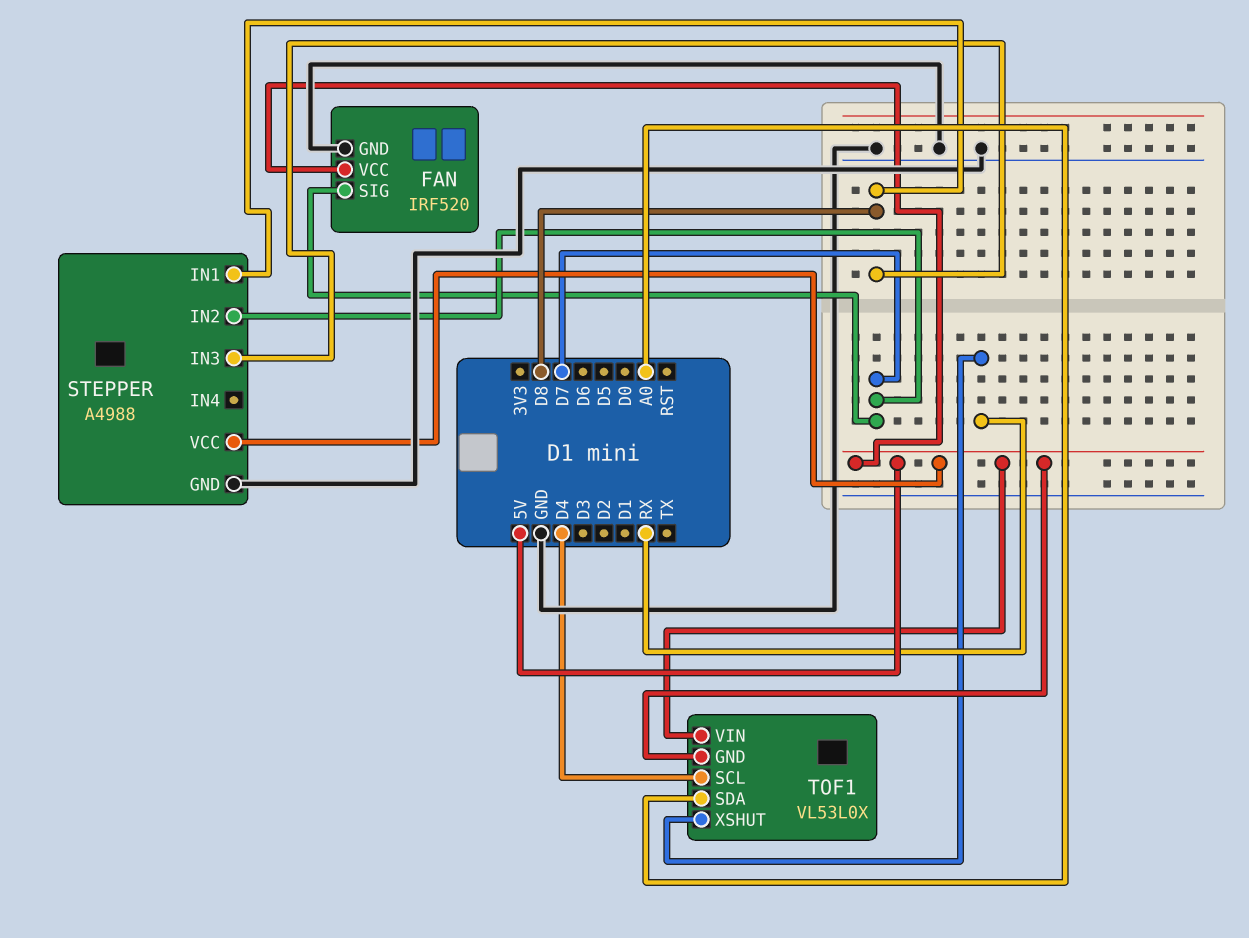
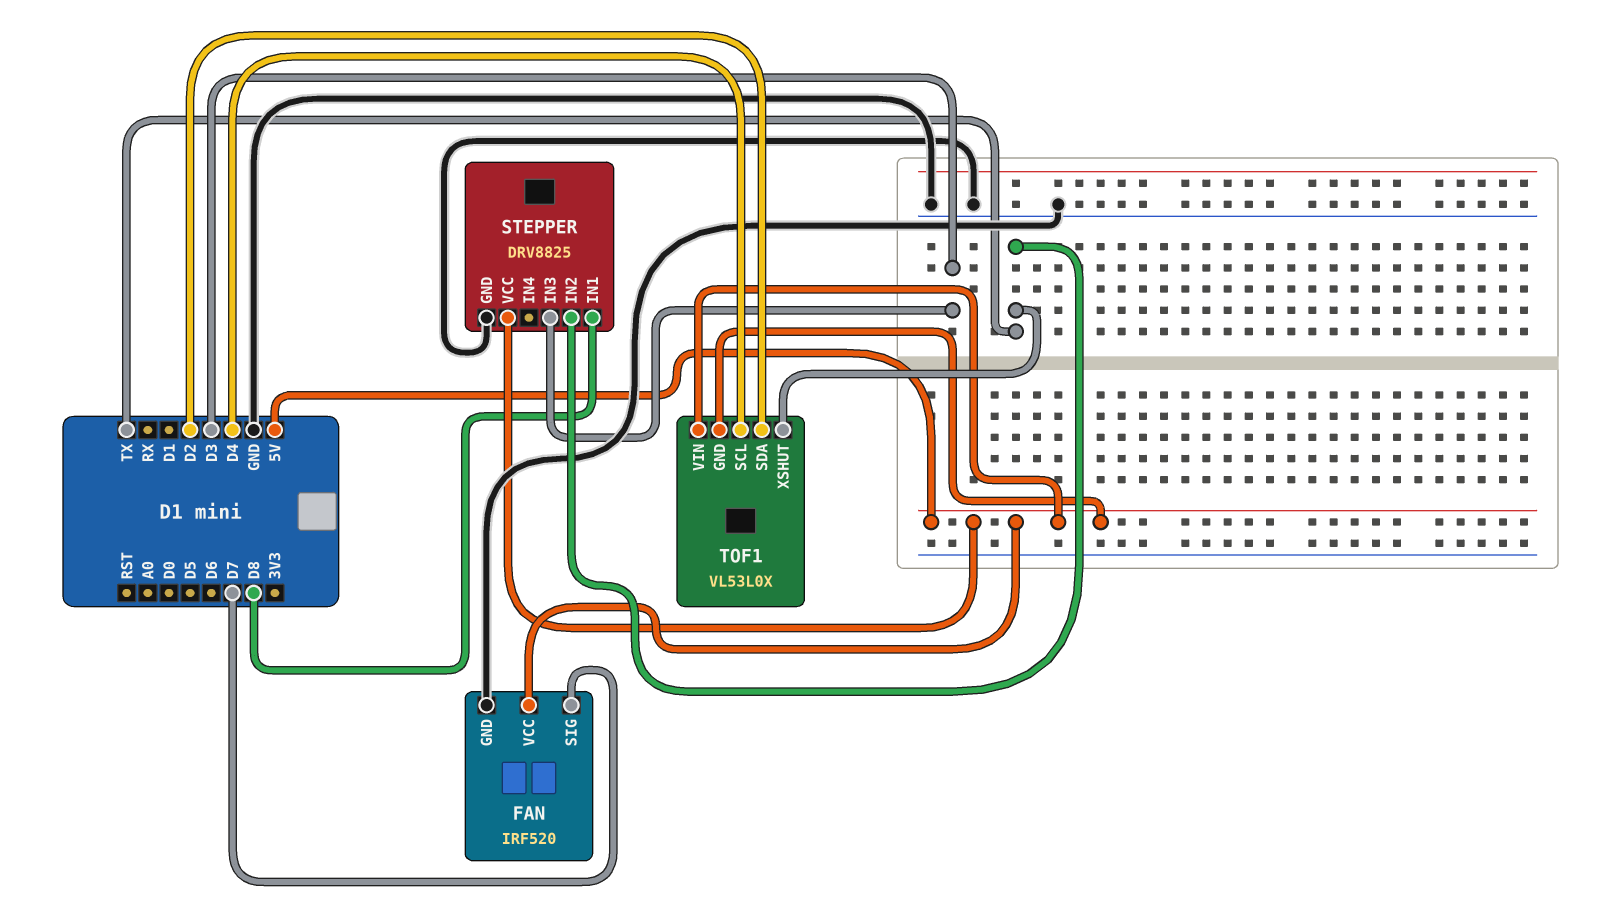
STEPPER: A4988 -> DRV8825
STEPPER pin IN2: D7 -> TX
STEPPER pin IN3: D8 -> D3
TOF1 pin SDA: A0 -> D2
TOF1 pin XSHUT: RX -> TX

